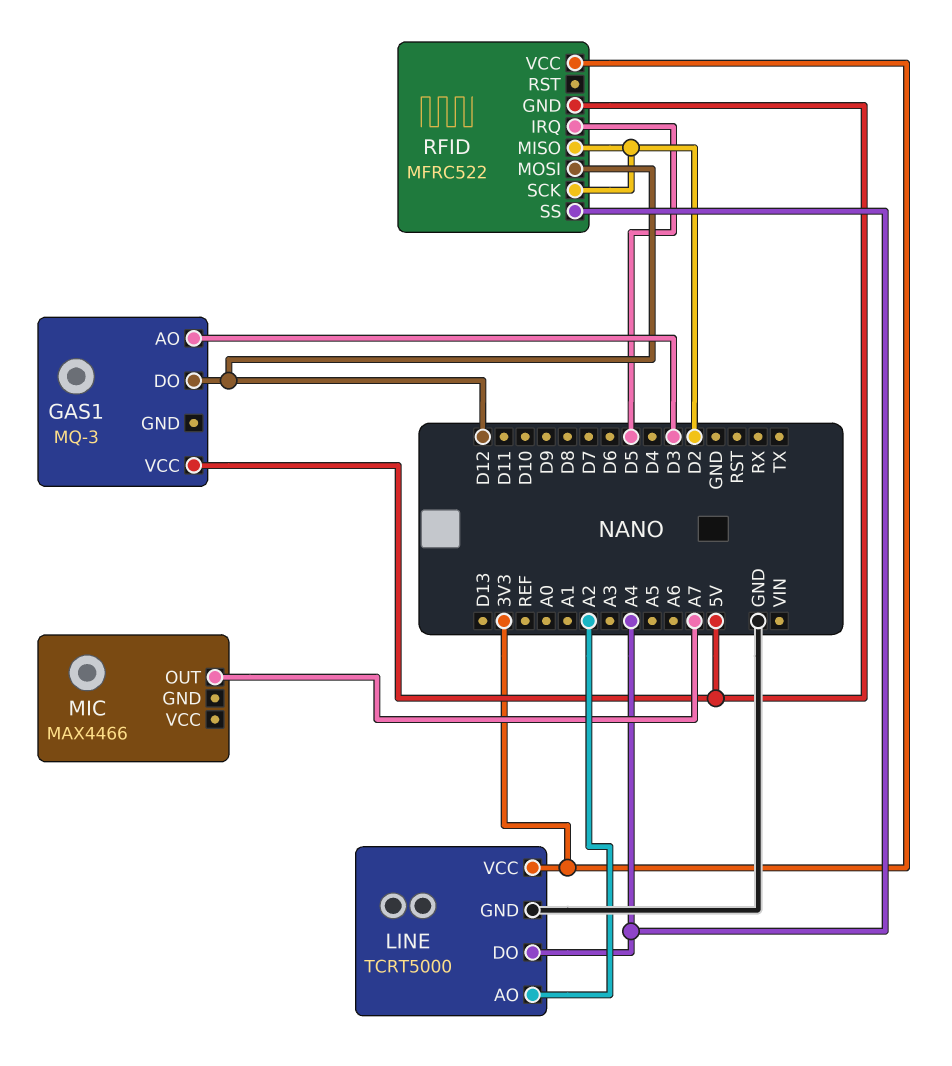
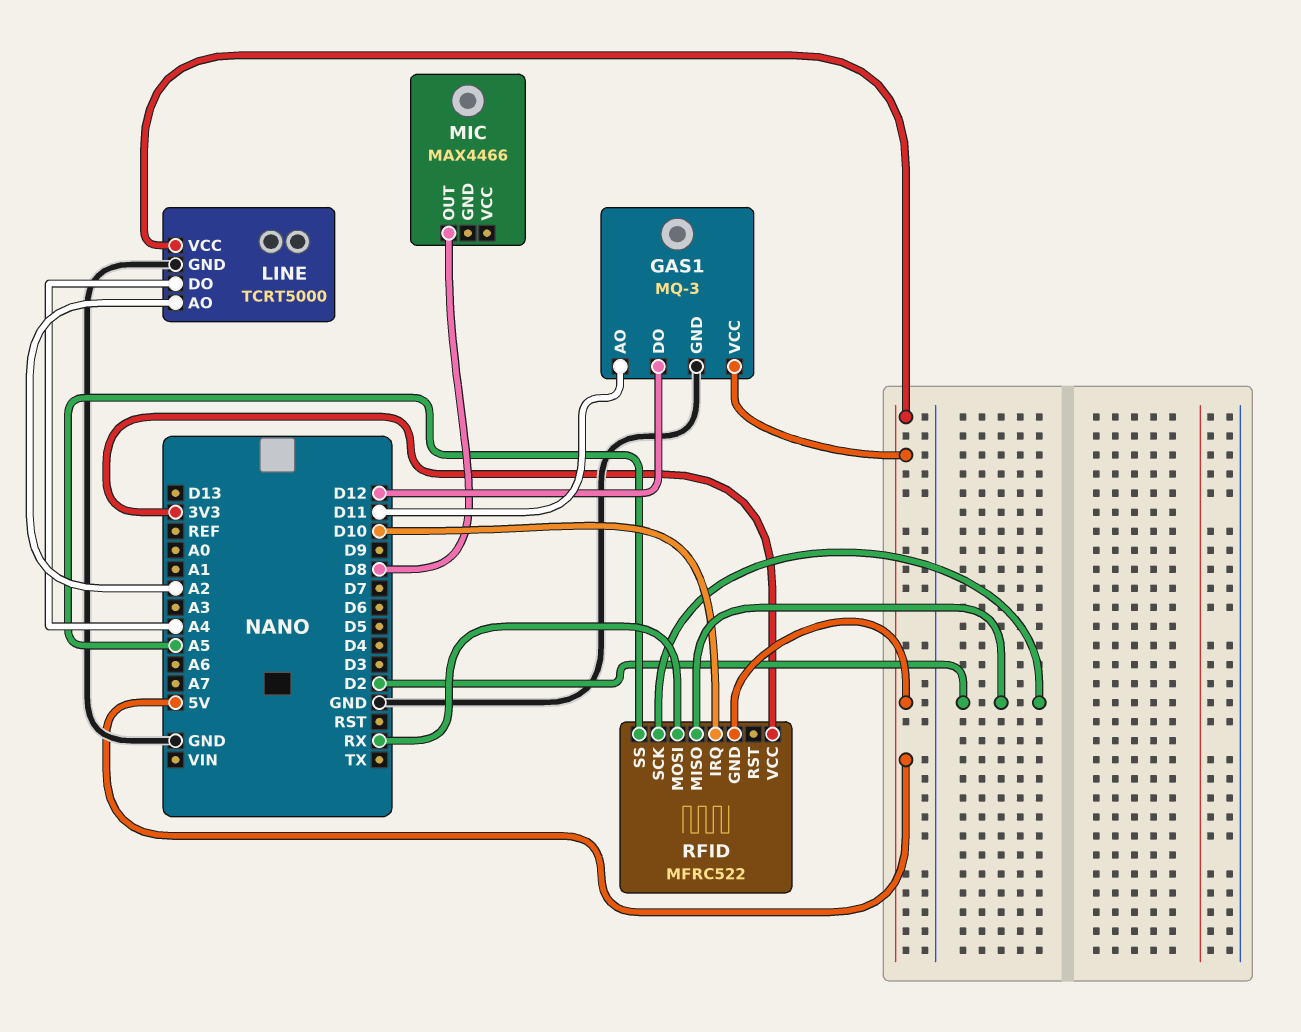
GAS1 pin AO: D3 -> D11
GAS1 pin GND: none -> GND
LINE pin VCC: 3V3 -> 5V
MIC pin OUT: A7 -> D8
RFID pin IRQ: D5 -> D10
RFID pin MOSI: D12 -> RX
RFID pin SS: A4 -> A5

